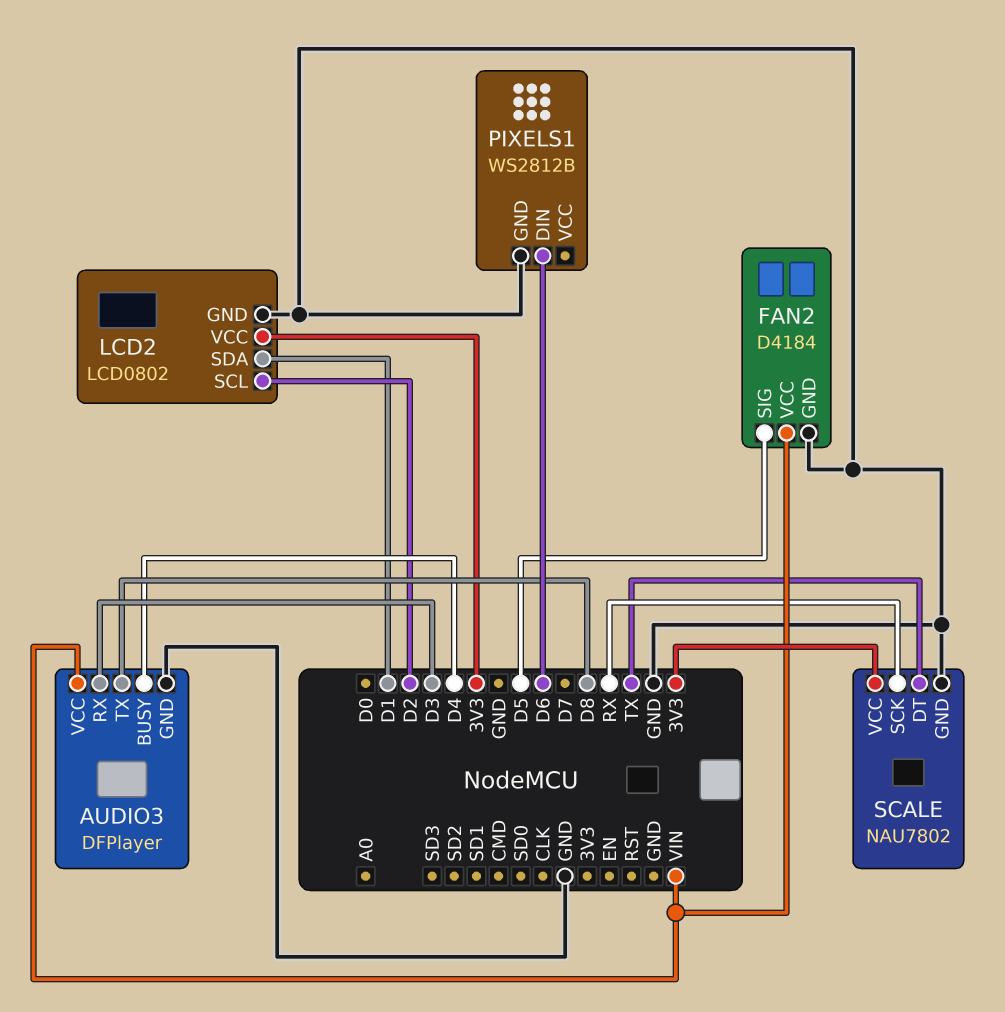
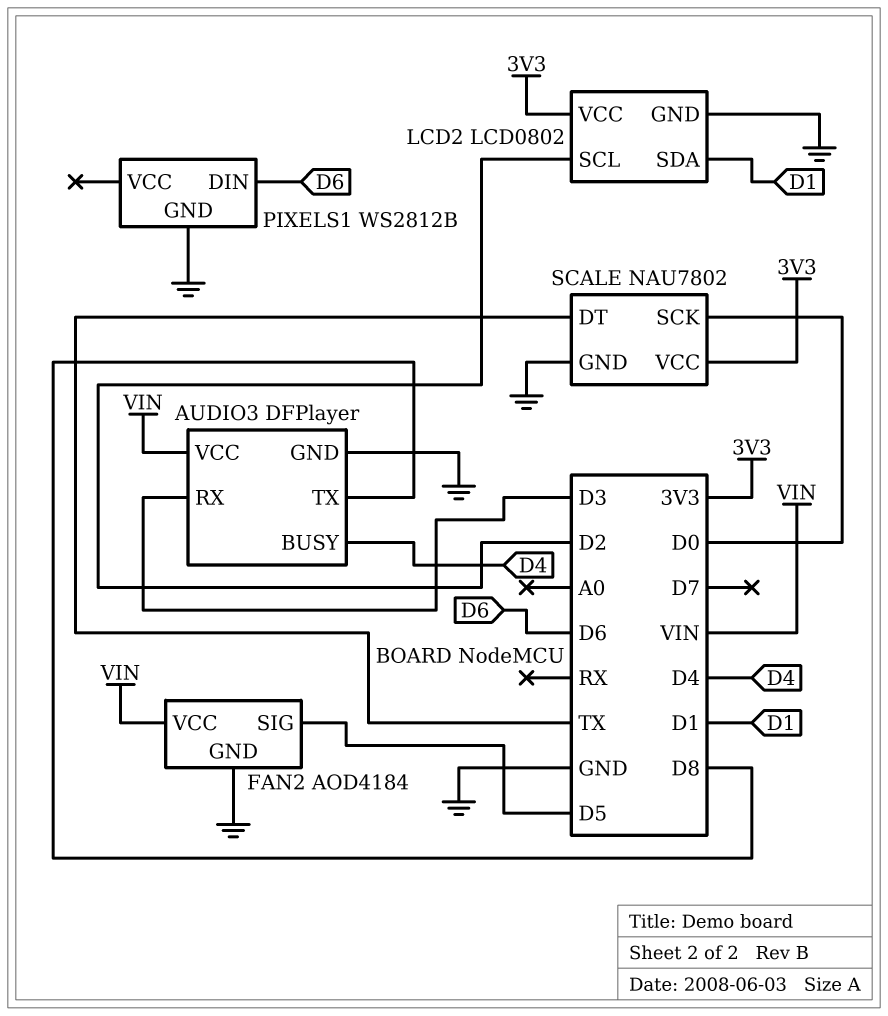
FAN2: D4184 -> AOD4184
SCALE pin SCK: RX -> D0

